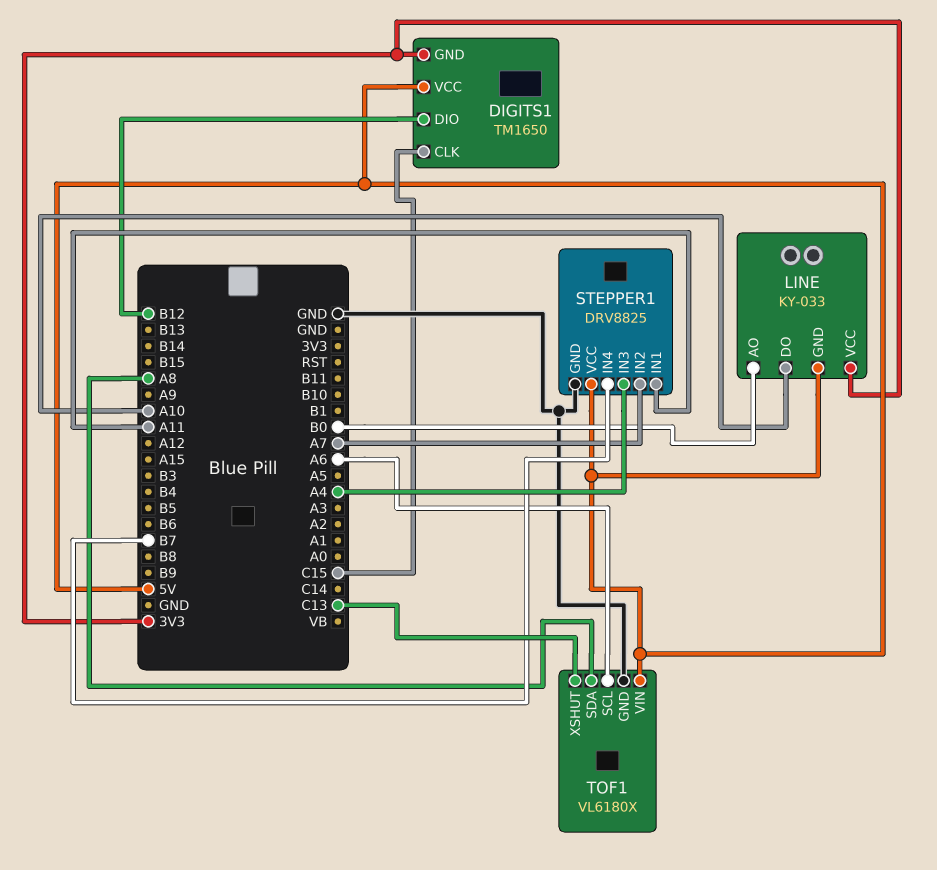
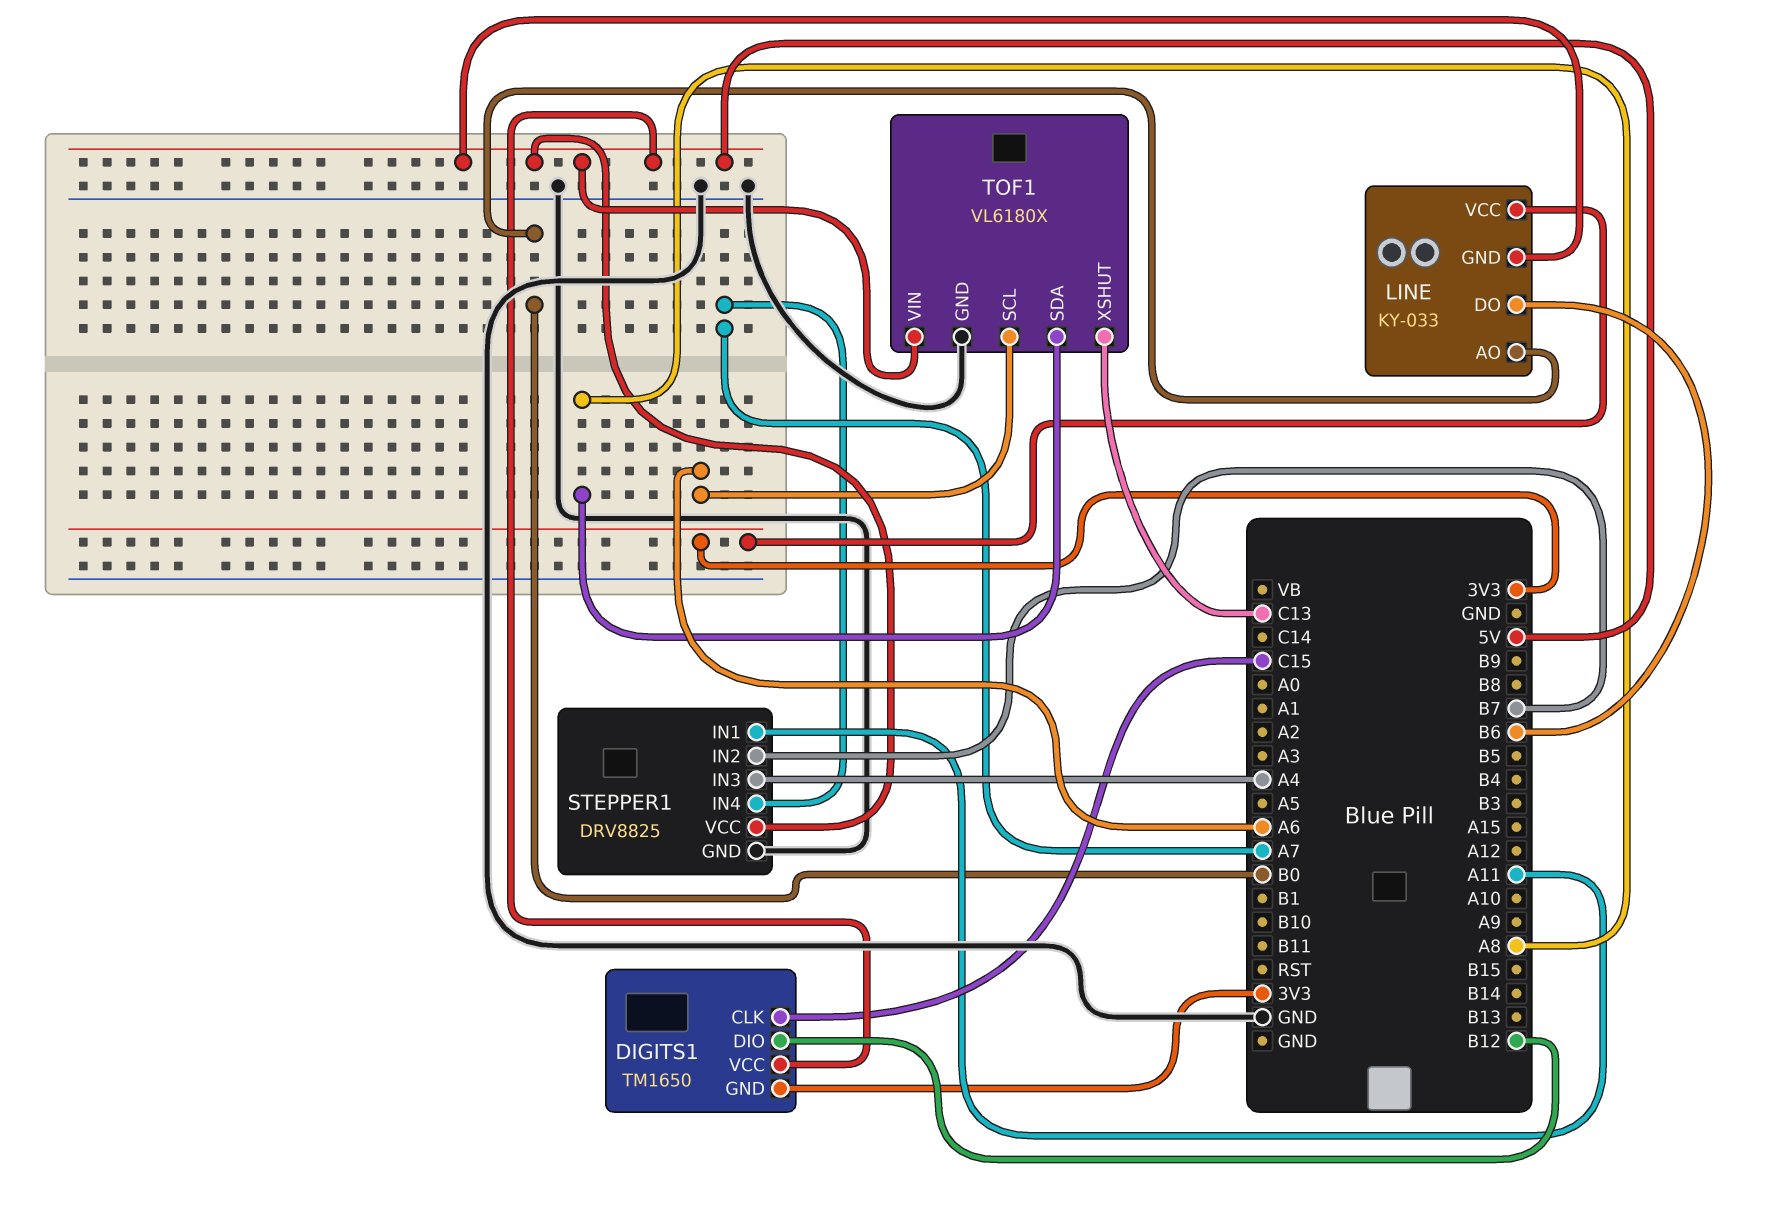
LINE pin DO: A10 -> B6
STEPPER1 pin IN2: A7 -> B7
STEPPER1 pin IN4: B7 -> A7

